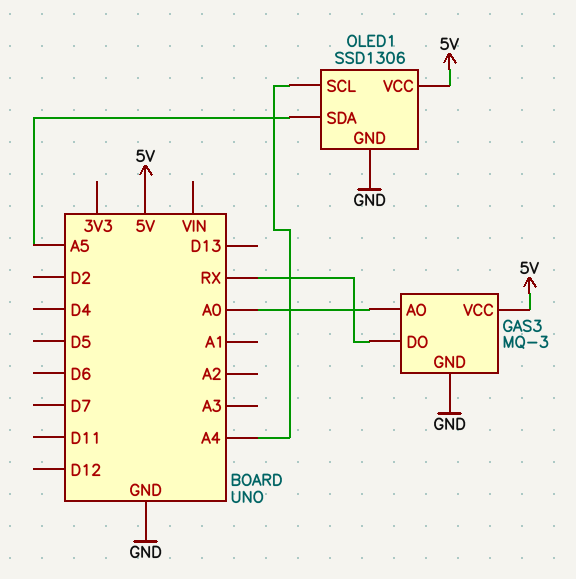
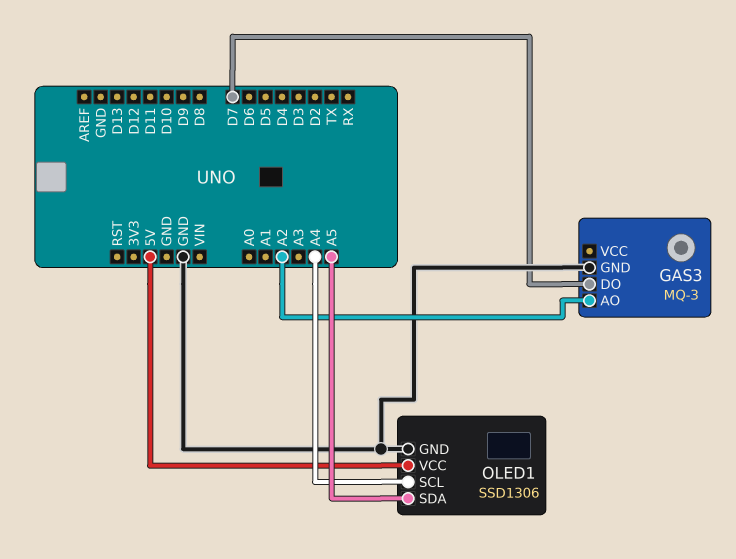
GAS3 pin AO: A0 -> A2
GAS3 pin DO: RX -> D7
GAS3 pin VCC: 5V -> none

